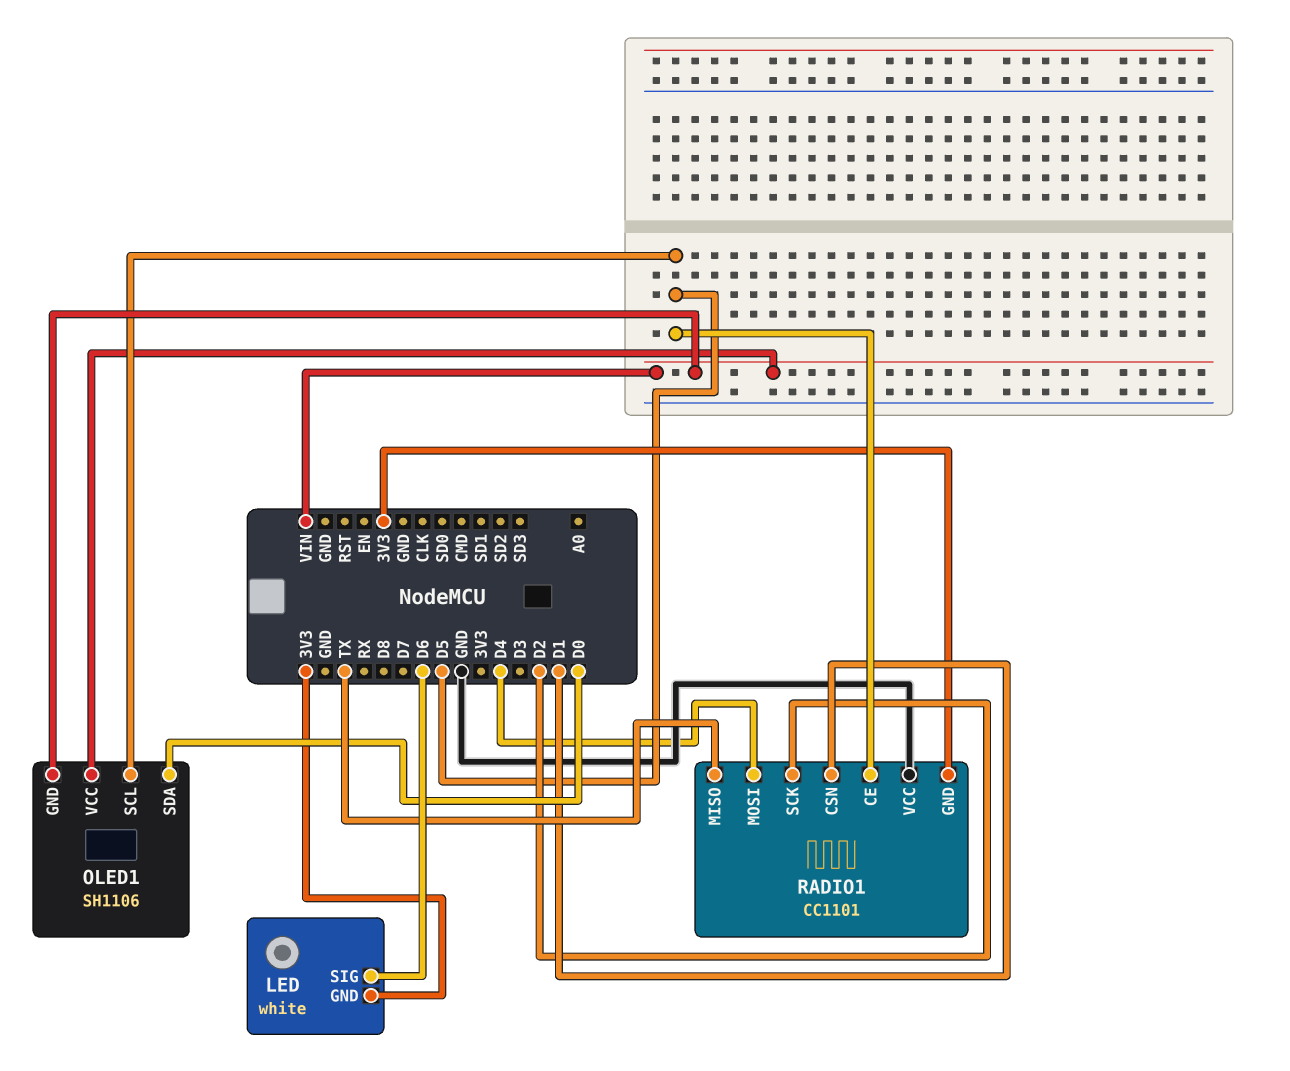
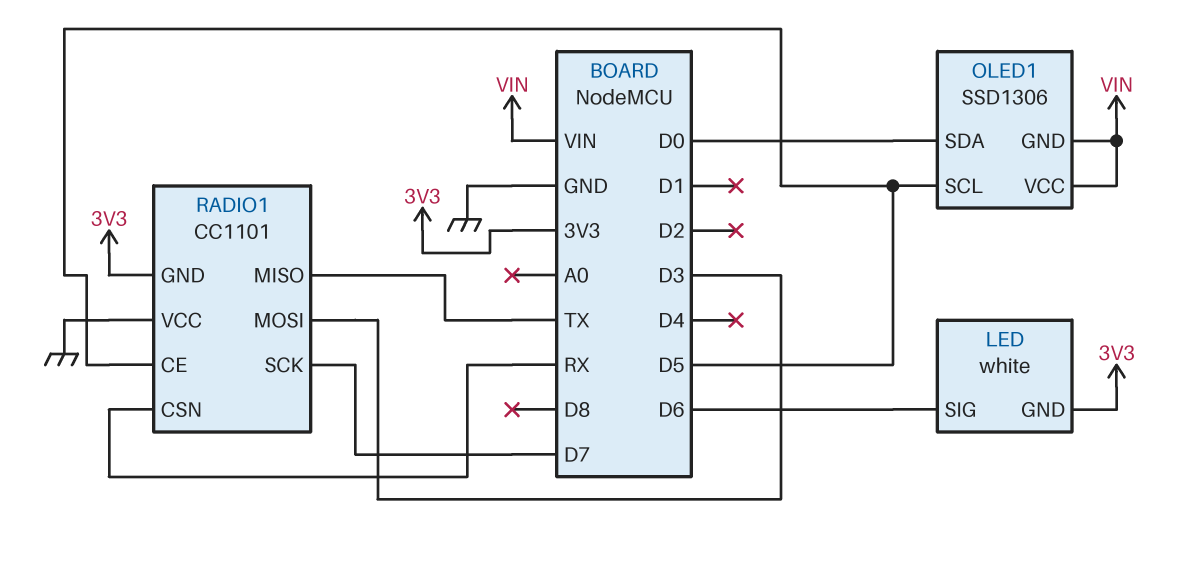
OLED1: SH1106 -> SSD1306
RADIO1 pin CSN: D1 -> RX
RADIO1 pin MOSI: D4 -> D3
RADIO1 pin SCK: D2 -> D7

